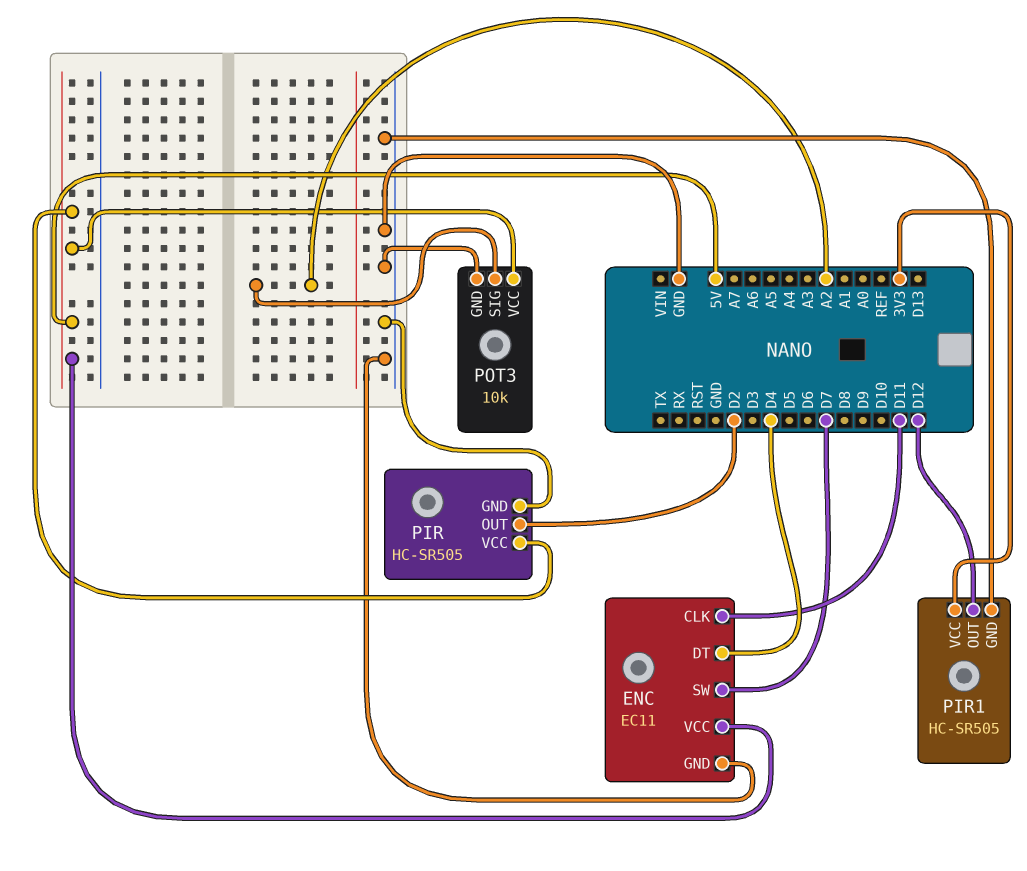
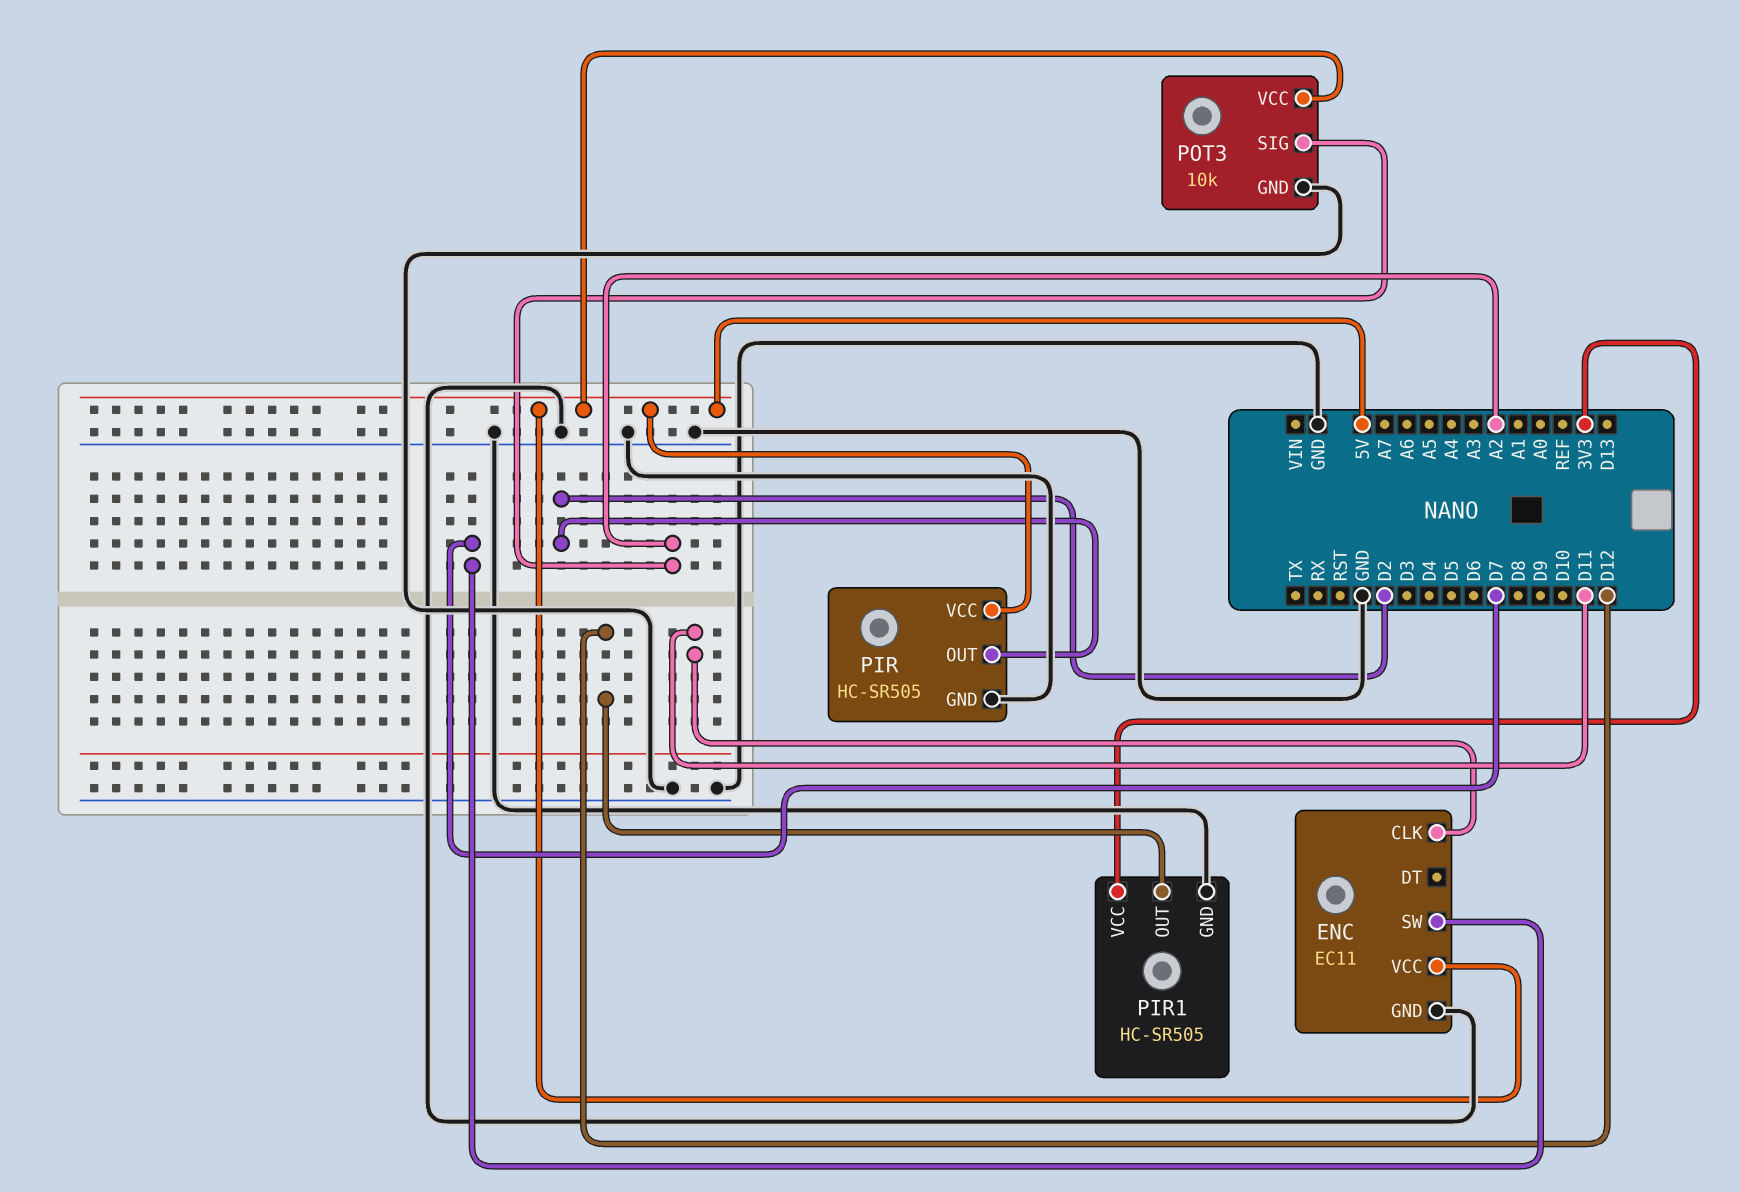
ENC pin DT: D4 -> none

